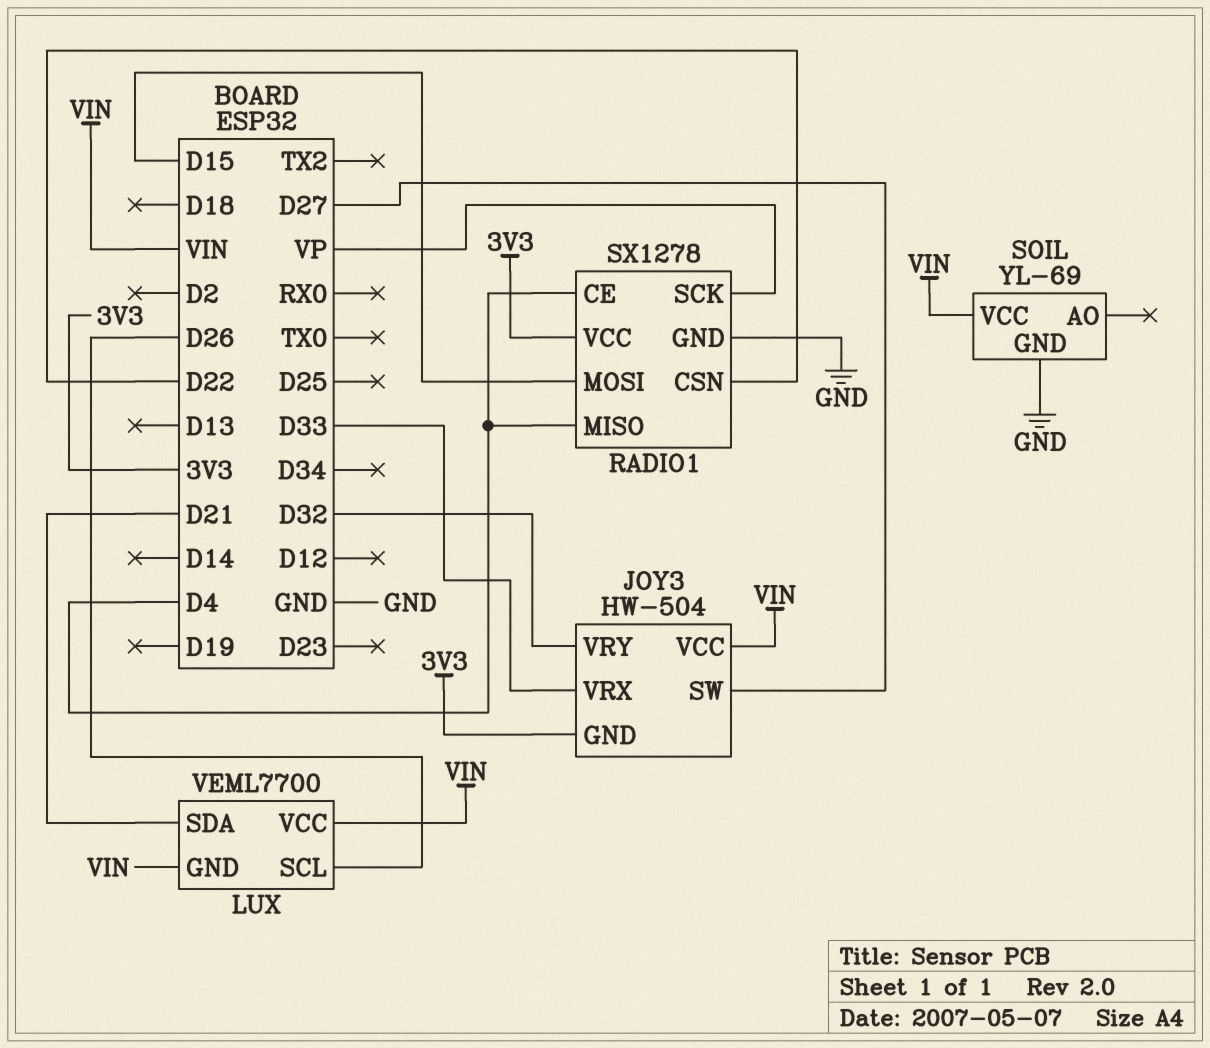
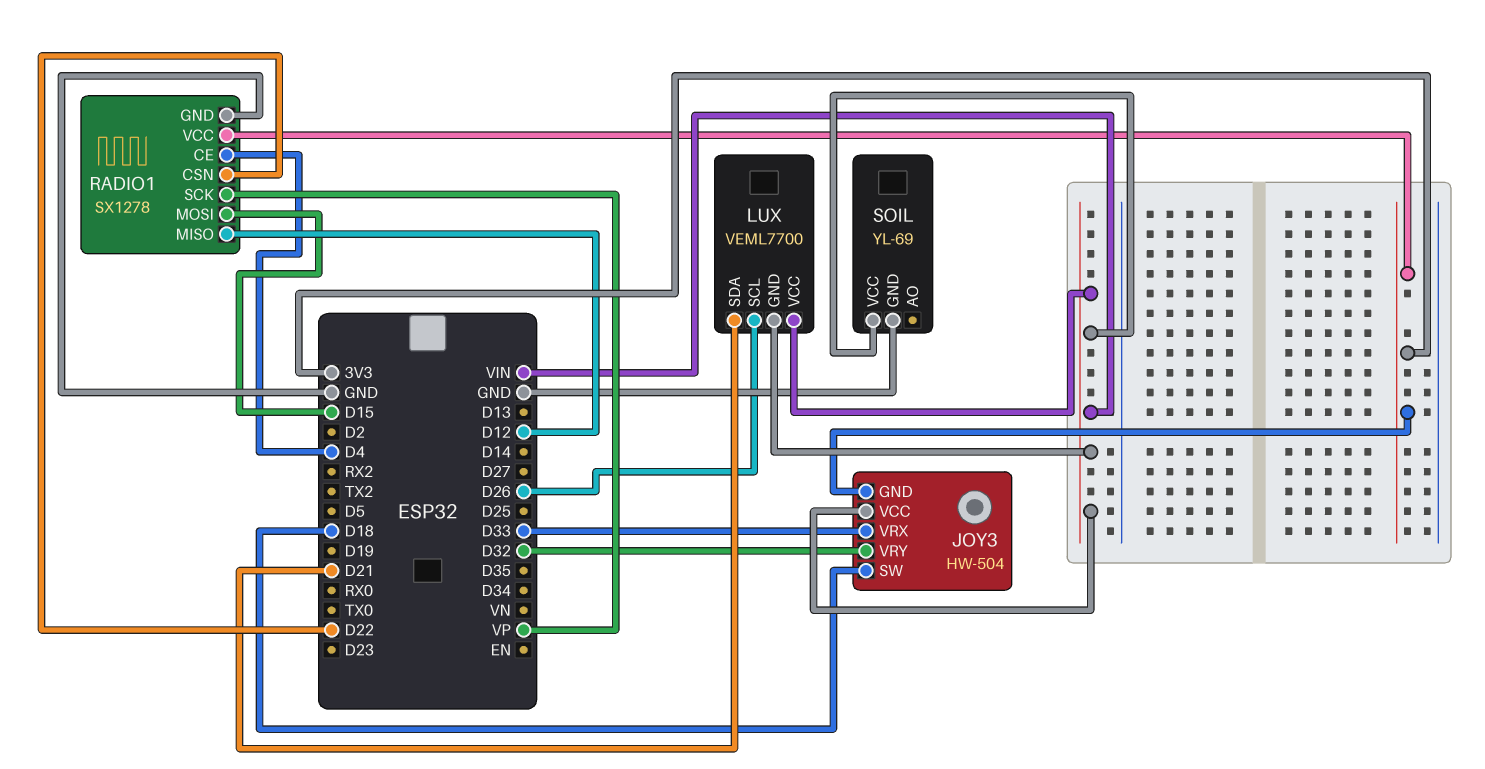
JOY3 pin SW: D27 -> D18
RADIO1 pin MISO: D4 -> D12

